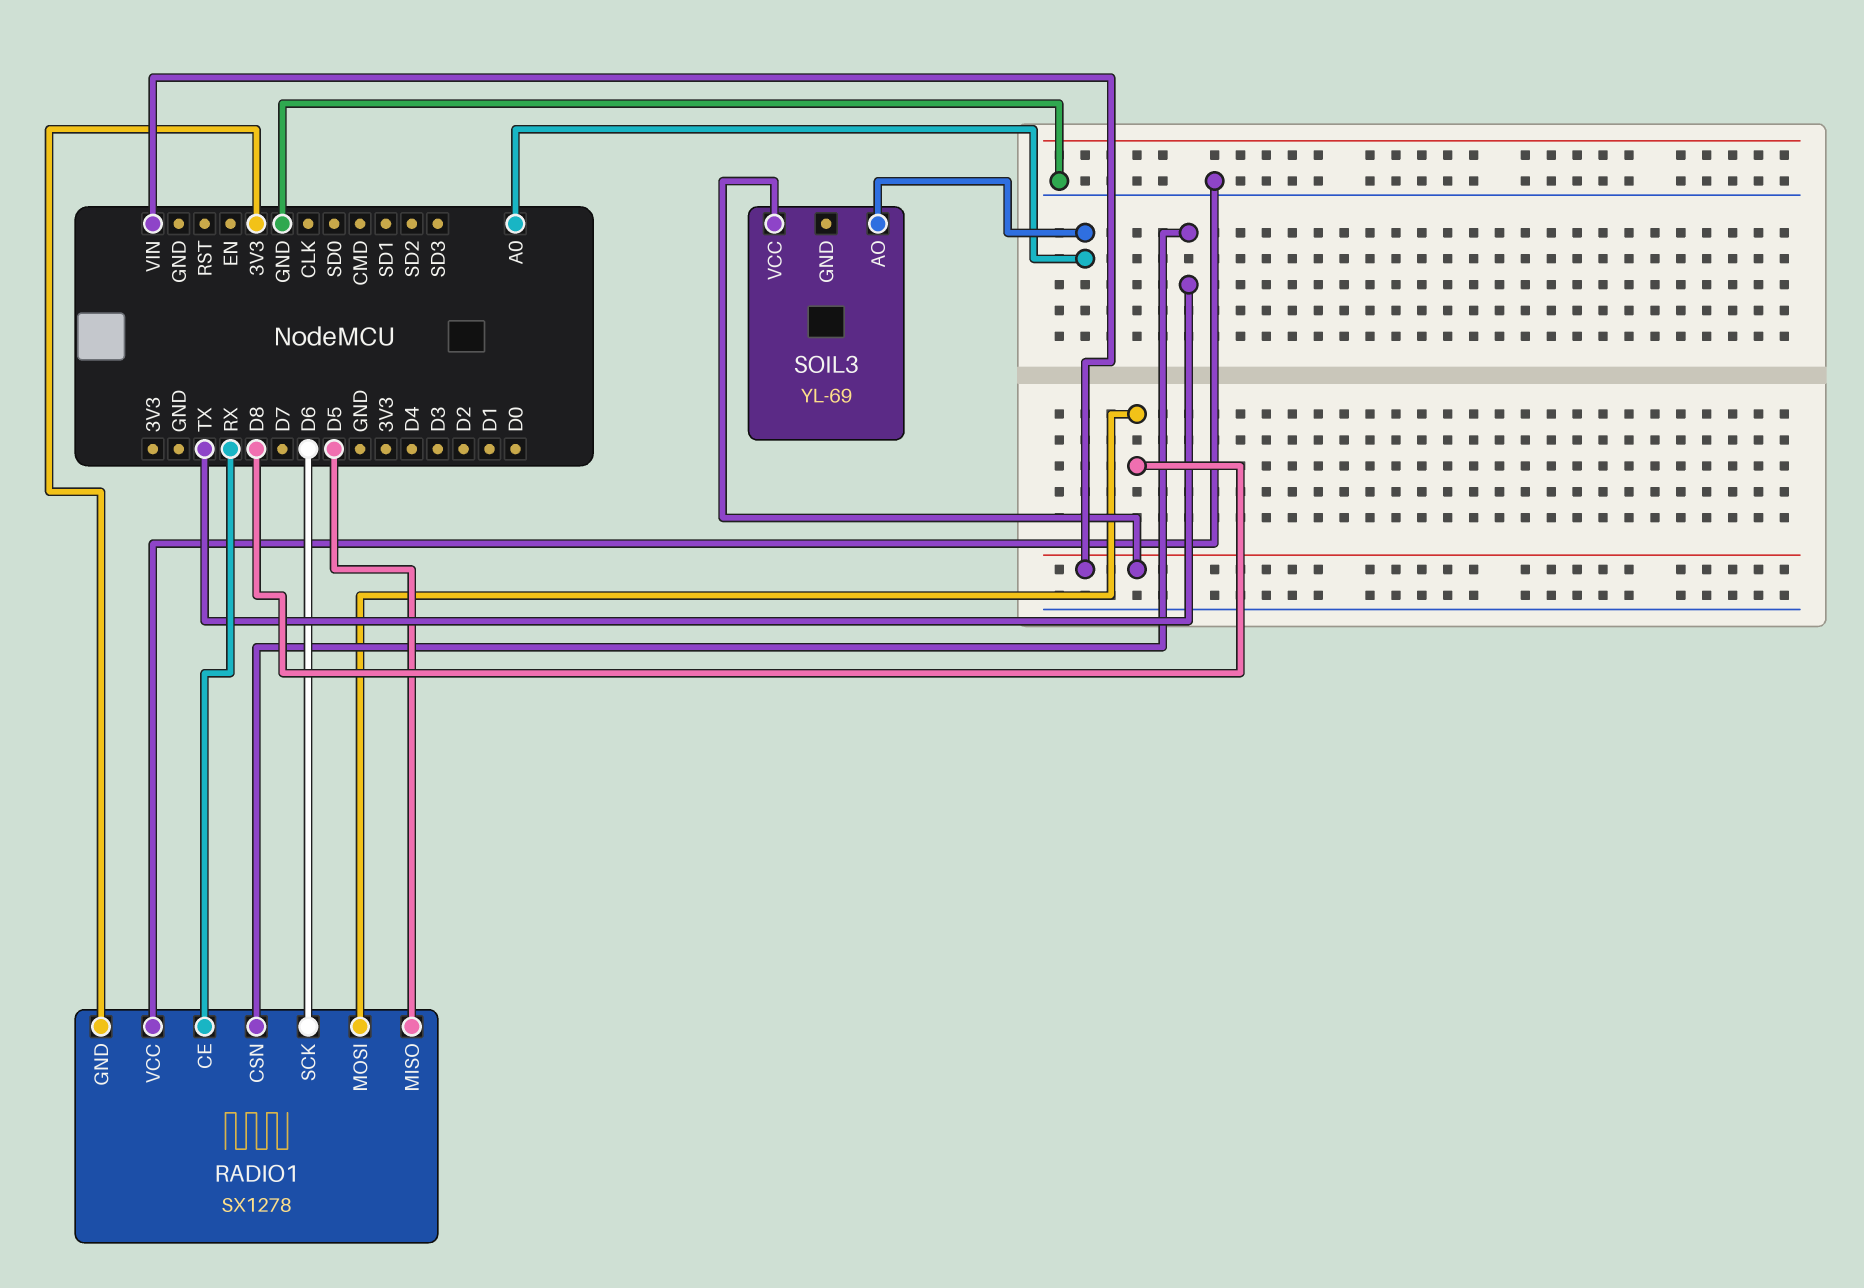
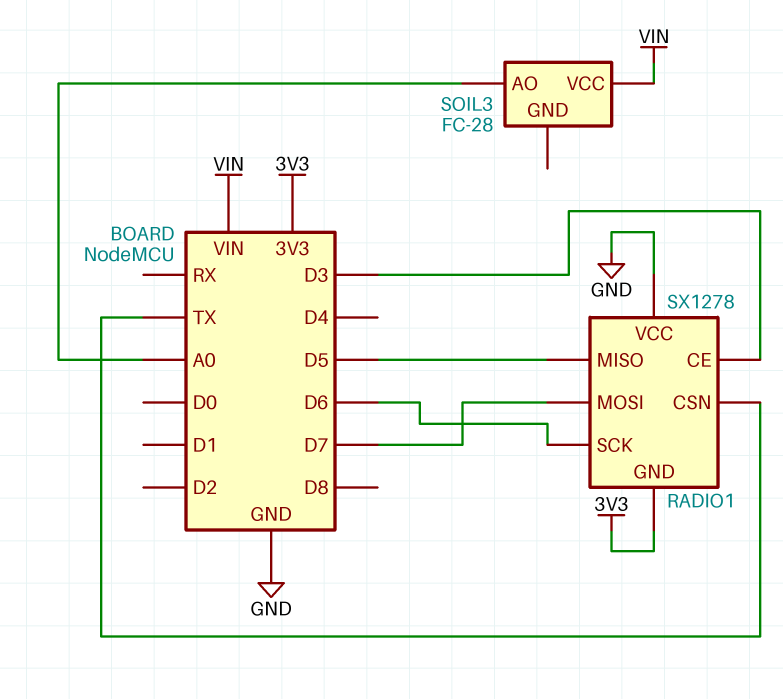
RADIO1 pin CE: RX -> D3
RADIO1 pin MOSI: D8 -> D7
SOIL3: YL-69 -> FC-28

